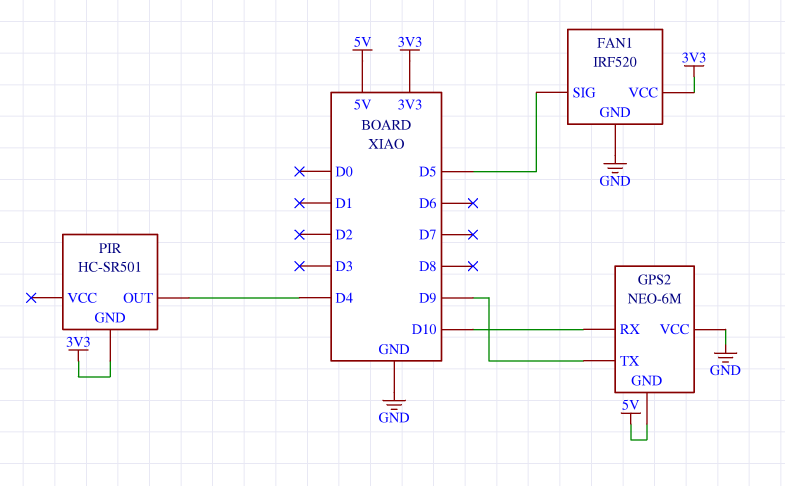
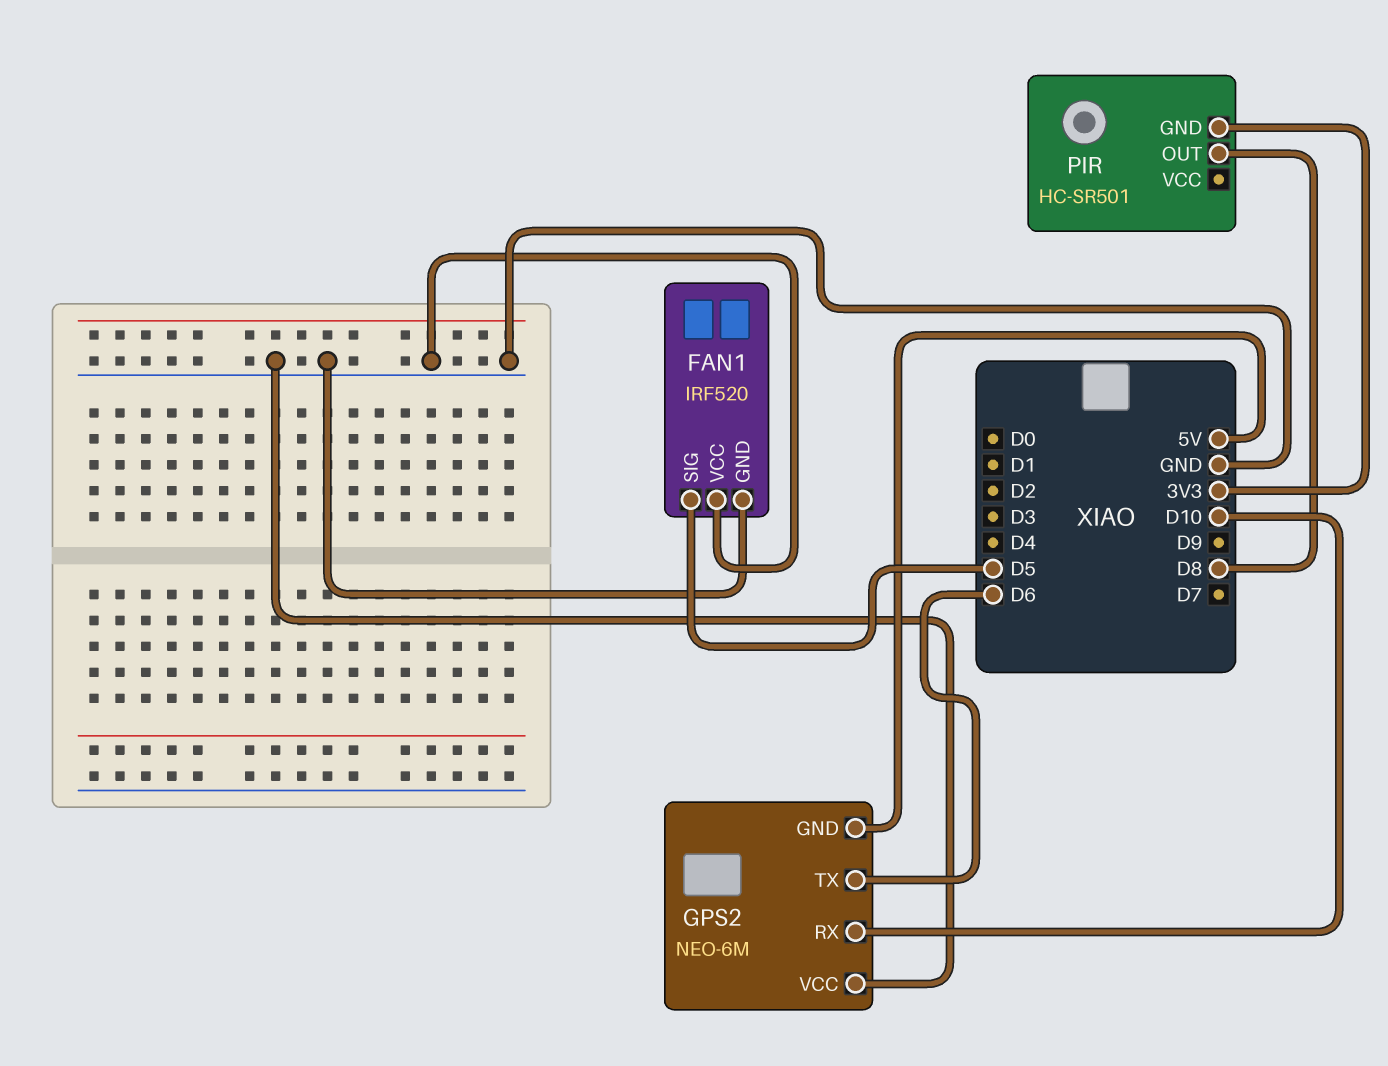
FAN1 pin VCC: 3V3 -> GND
GPS2 pin TX: D9 -> D6
PIR pin OUT: D4 -> D8

